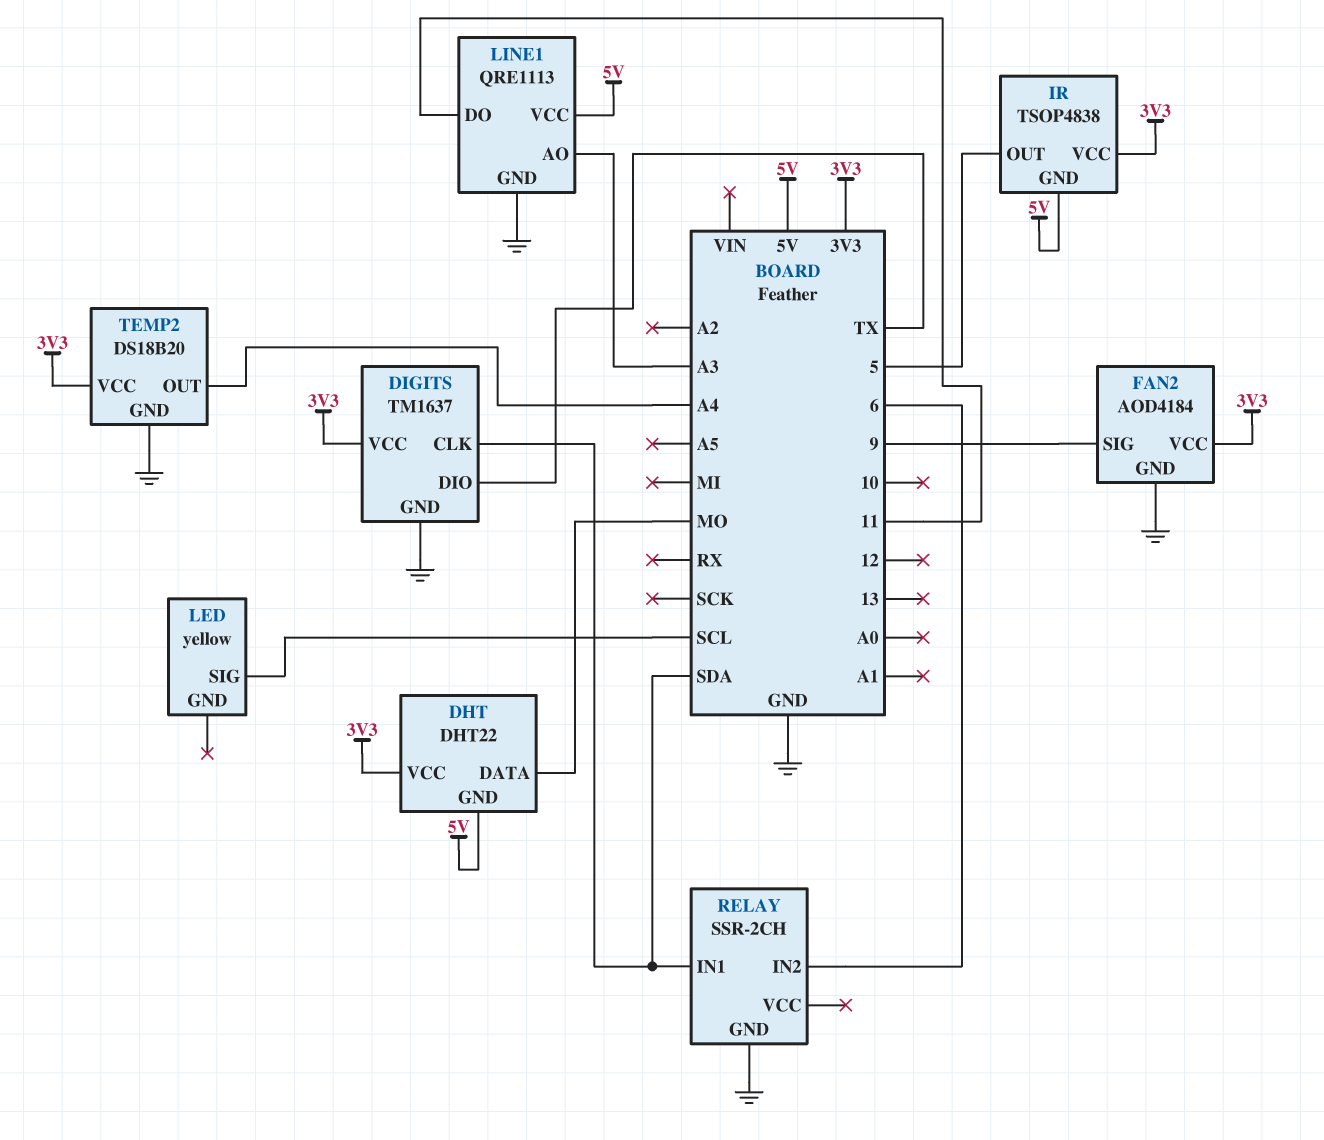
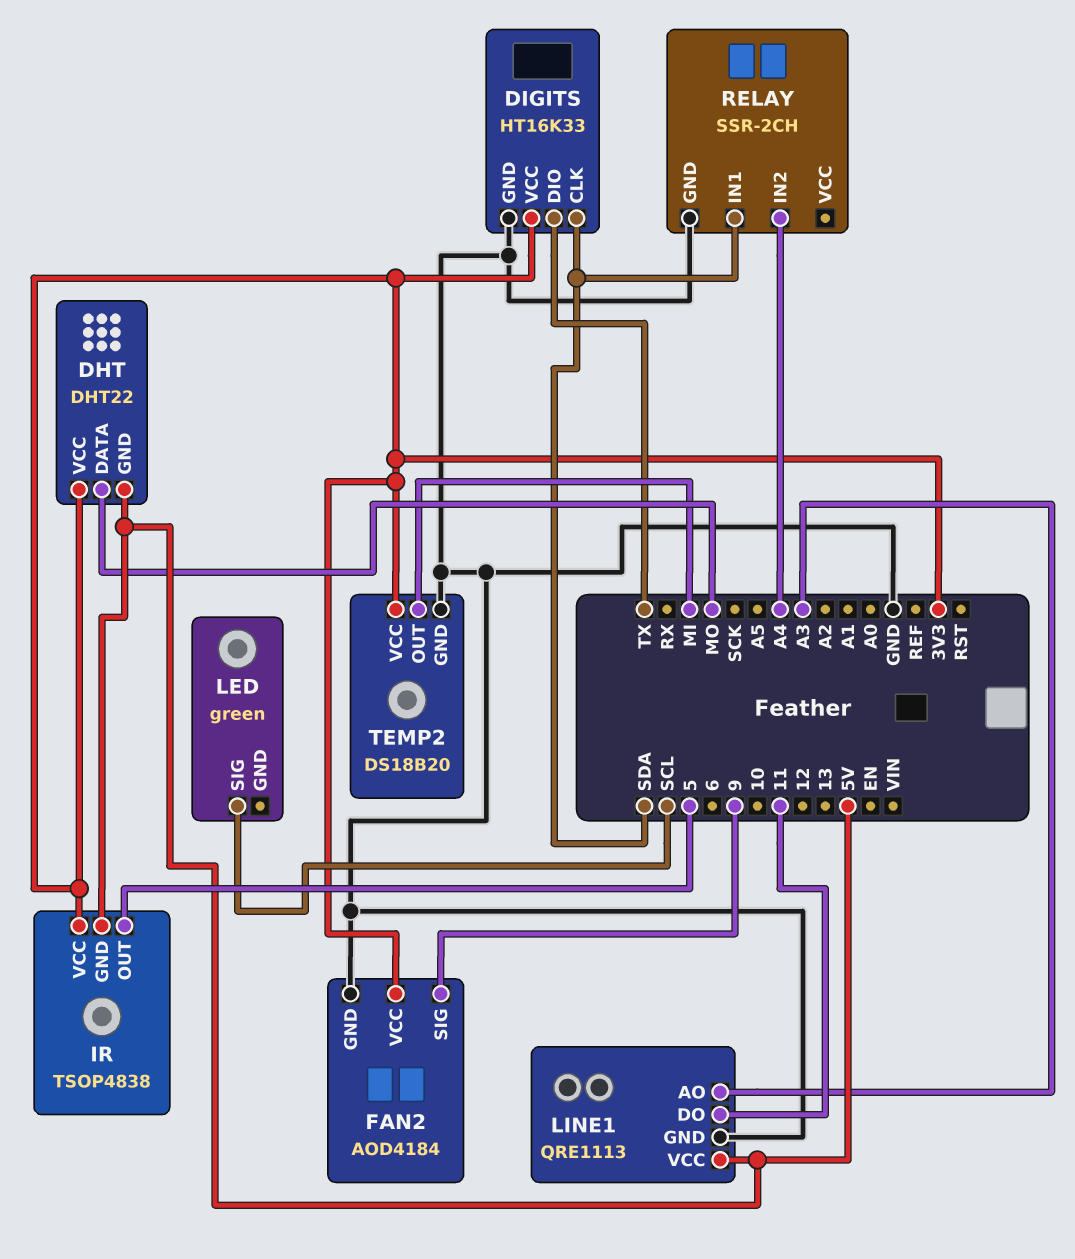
DIGITS: TM1637 -> HT16K33
LED: yellow -> green
RELAY pin IN2: 6 -> A4
TEMP2 pin OUT: A4 -> MI

